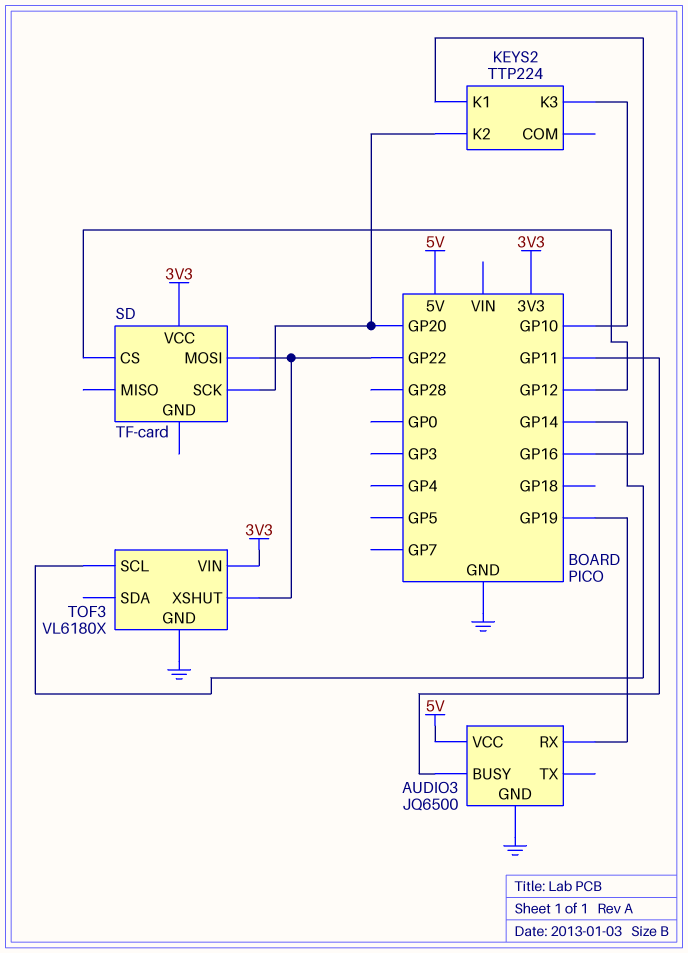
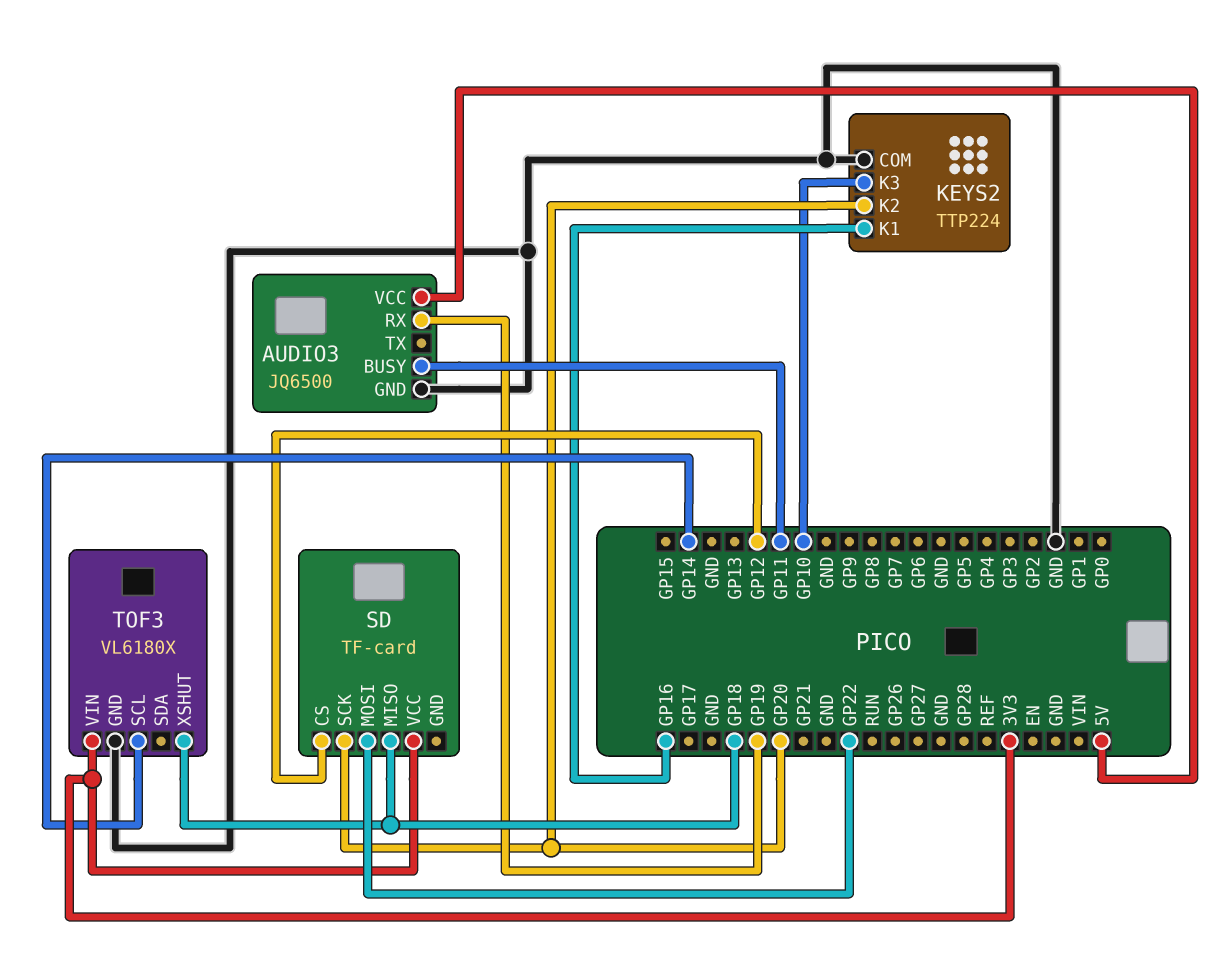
KEYS2 pin COM: none -> GND
SD pin MISO: none -> GP18
TOF3 pin XSHUT: GP22 -> GP18

